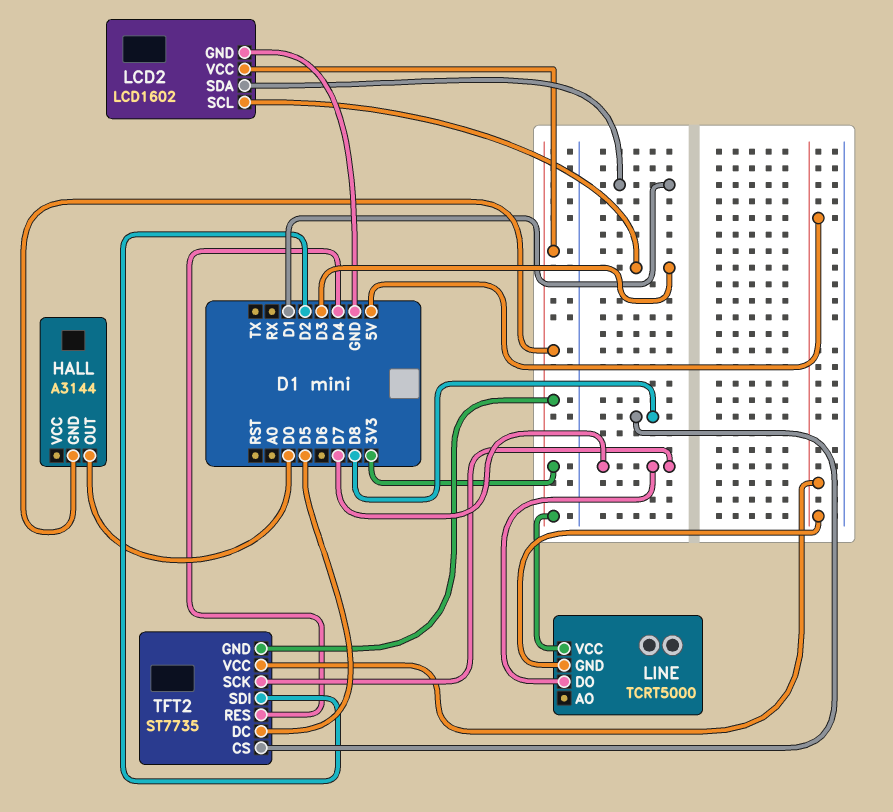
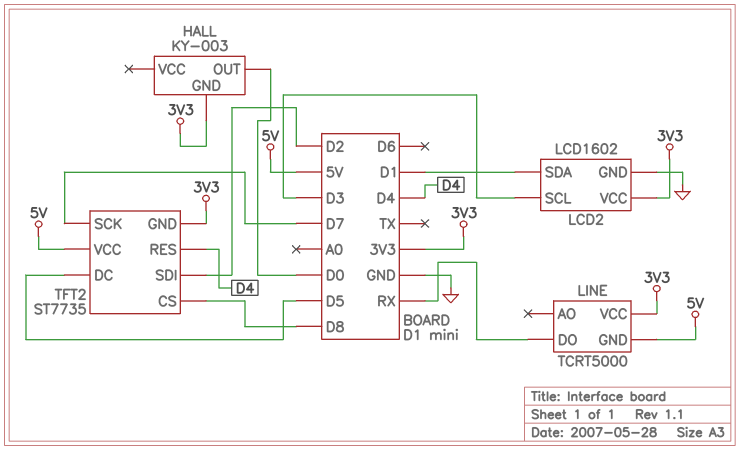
HALL: A3144 -> KY-003
LINE pin DO: D7 -> RX

